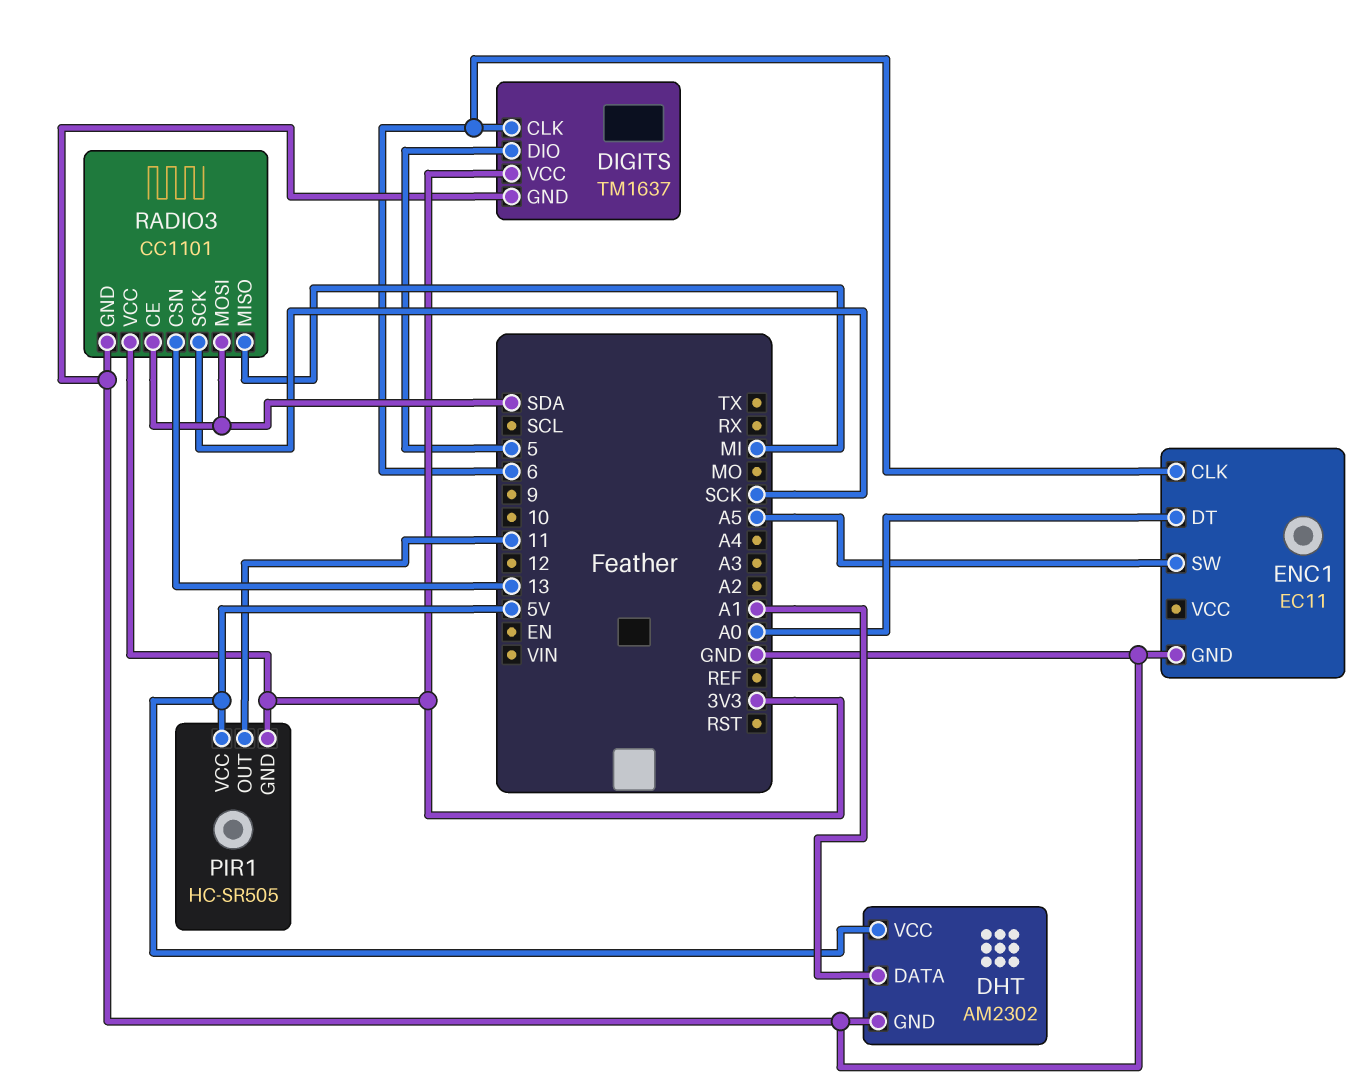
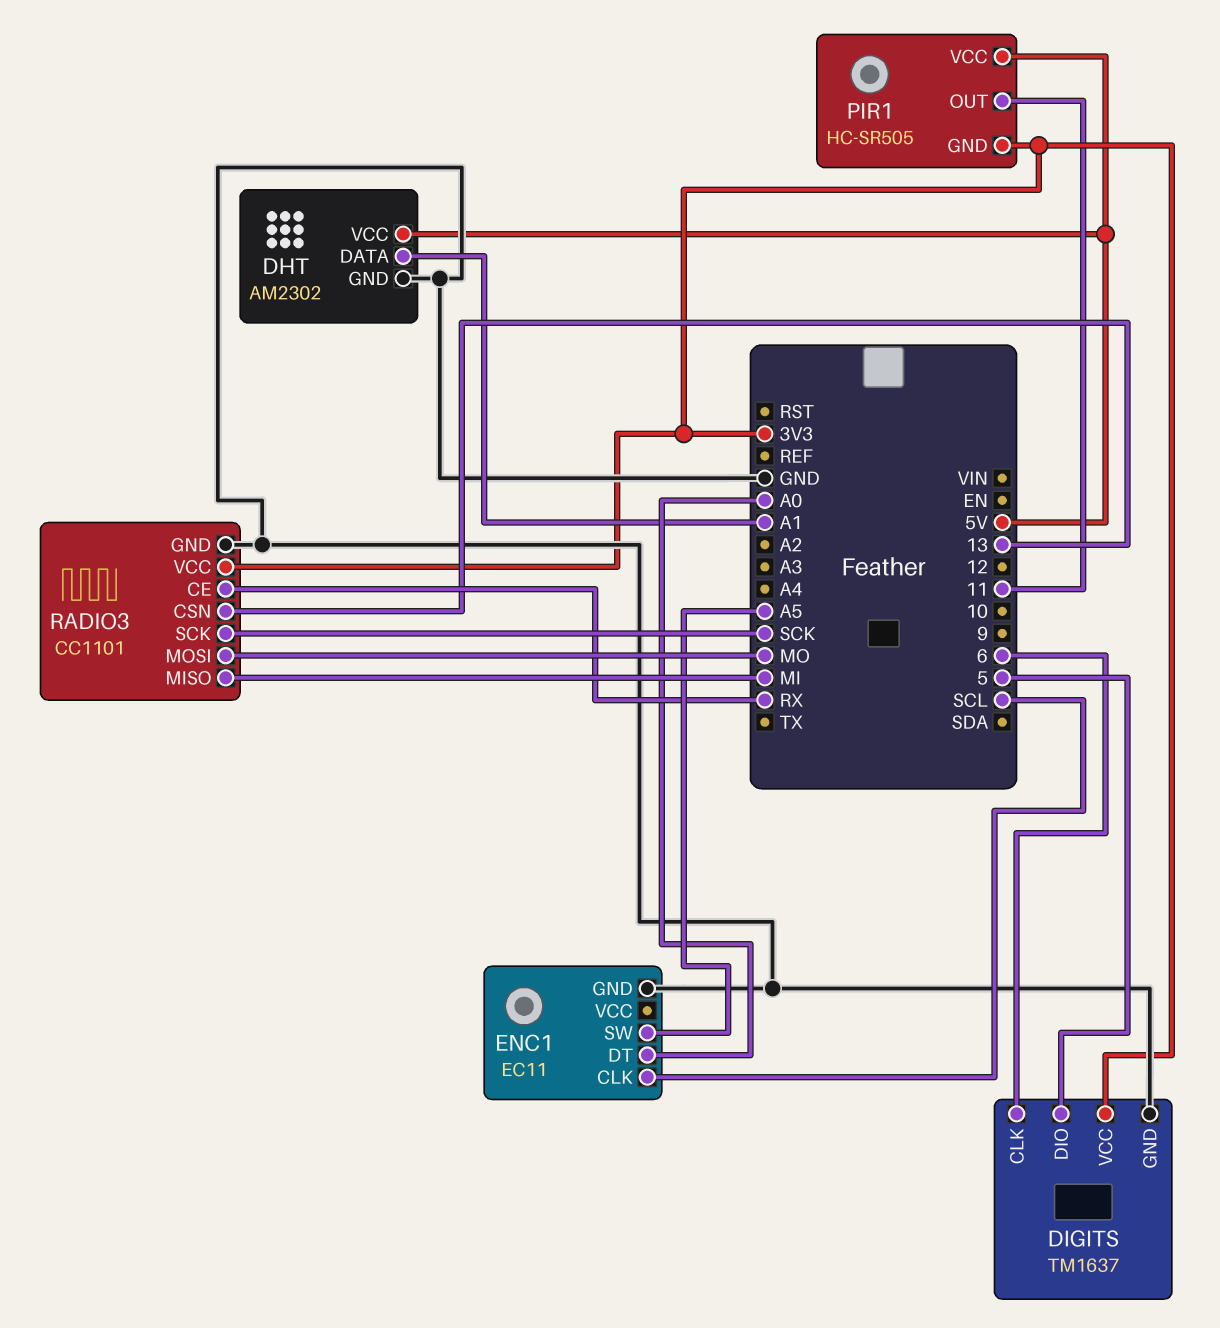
ENC1 pin CLK: 6 -> SCL
RADIO3 pin CE: SDA -> RX
RADIO3 pin MOSI: SDA -> MO

